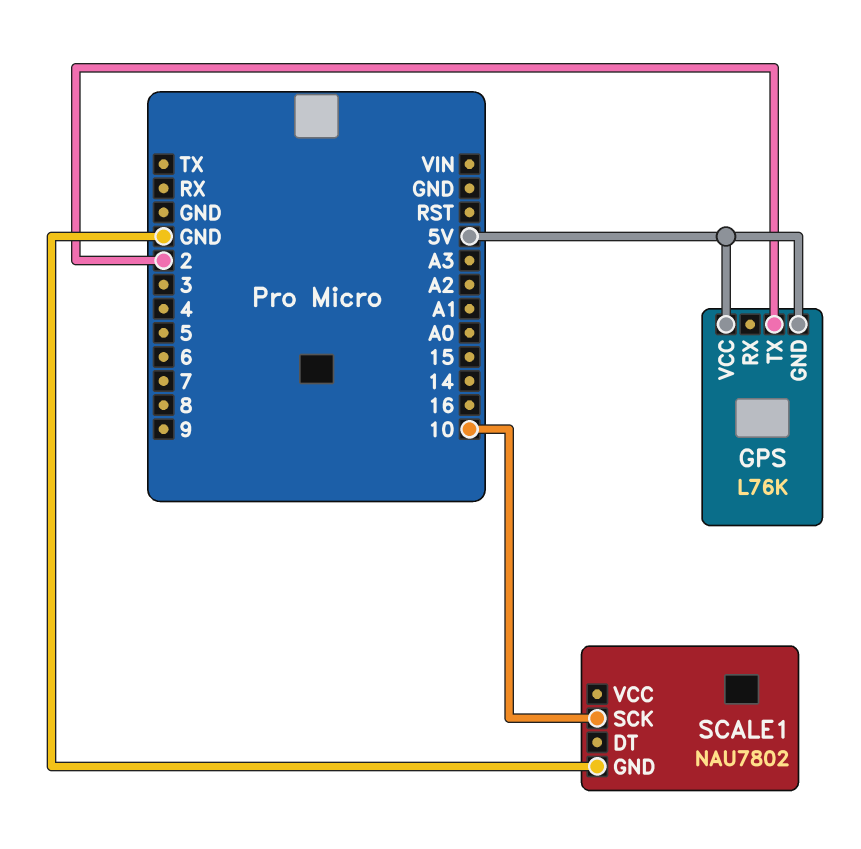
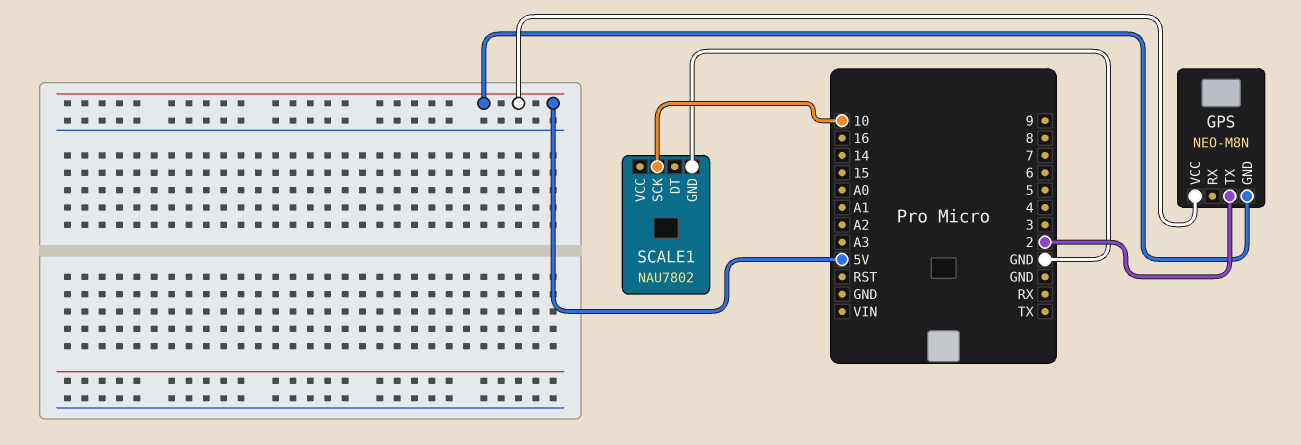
GPS: L76K -> NEO-M8N

